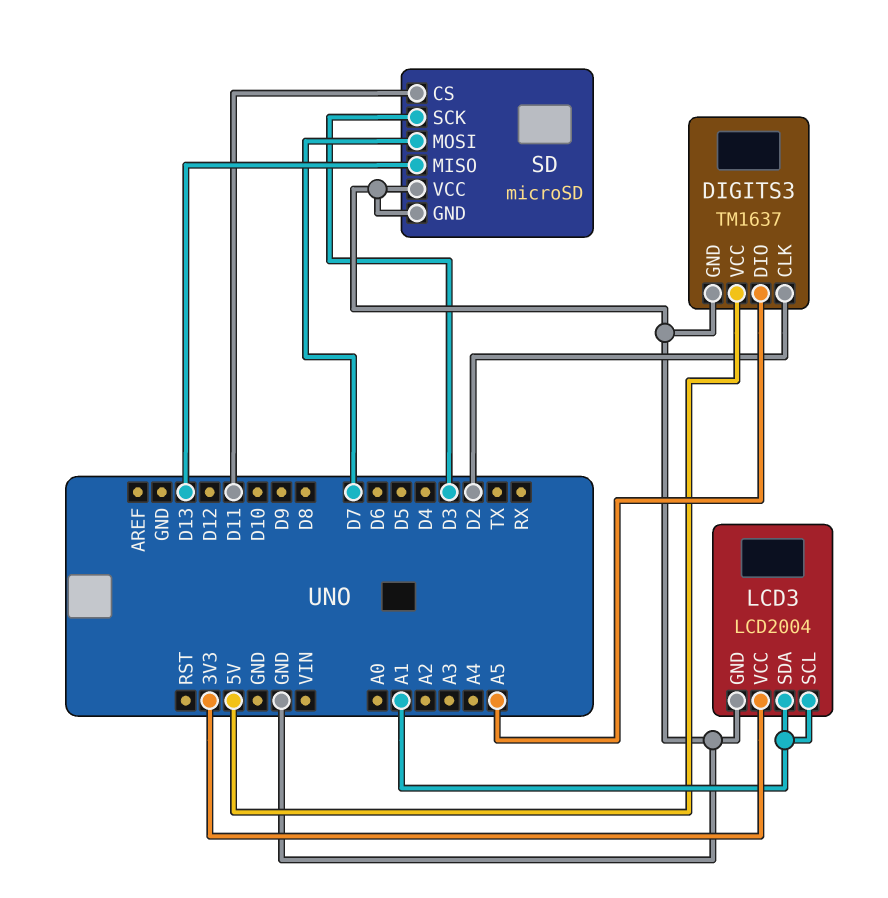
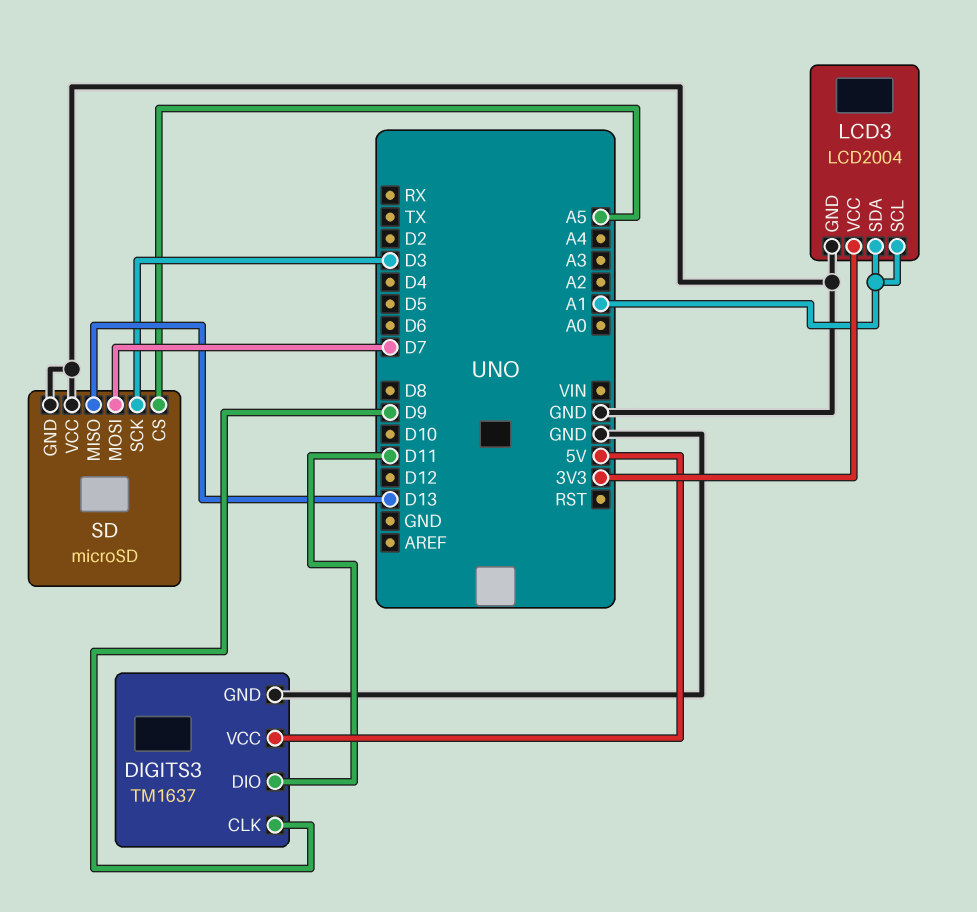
DIGITS3 pin CLK: D2 -> D9
DIGITS3 pin DIO: A5 -> D11
SD pin CS: D11 -> A5

